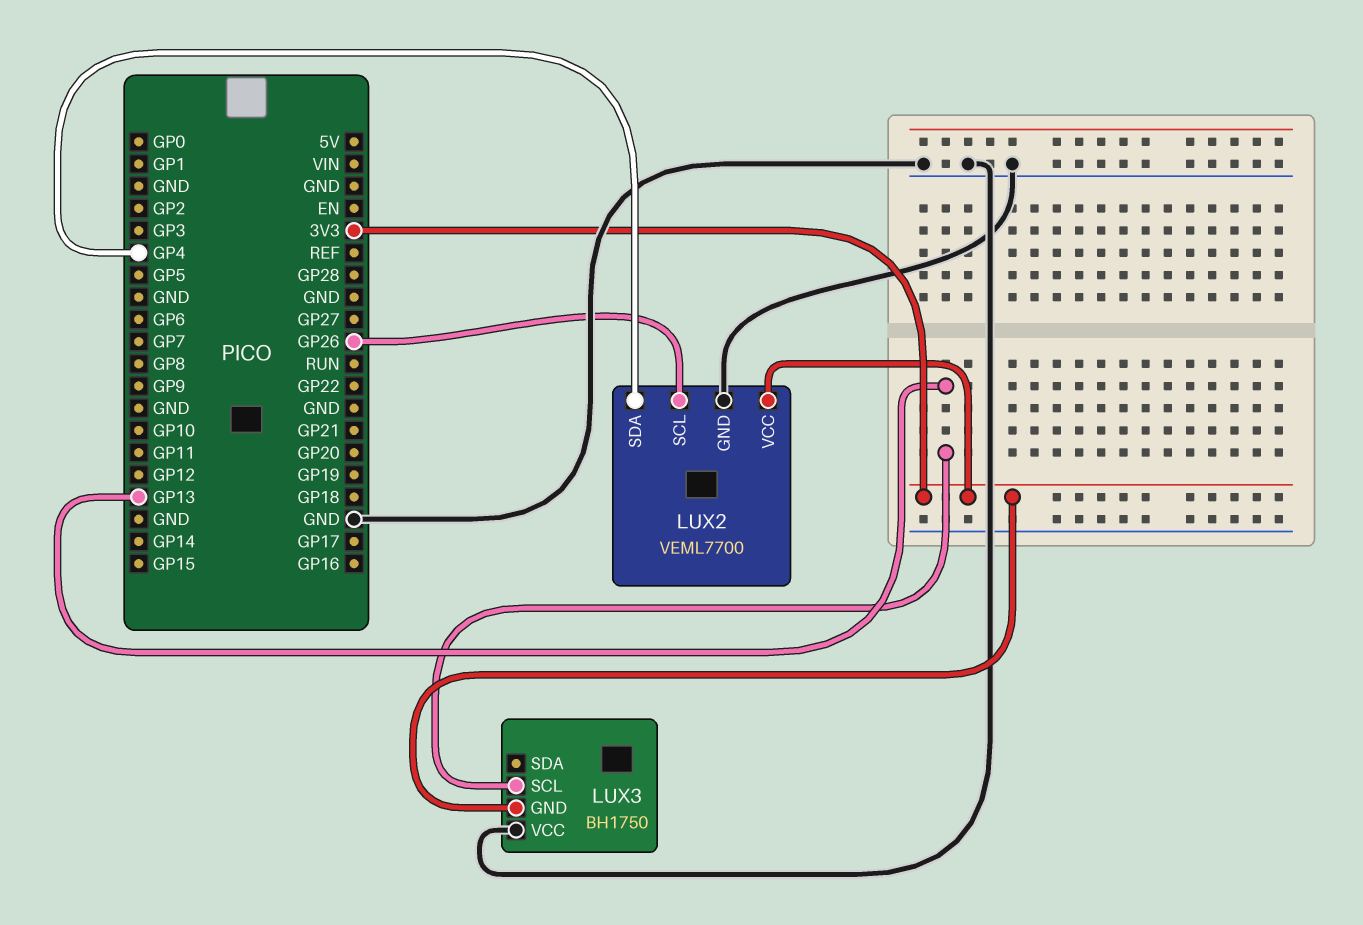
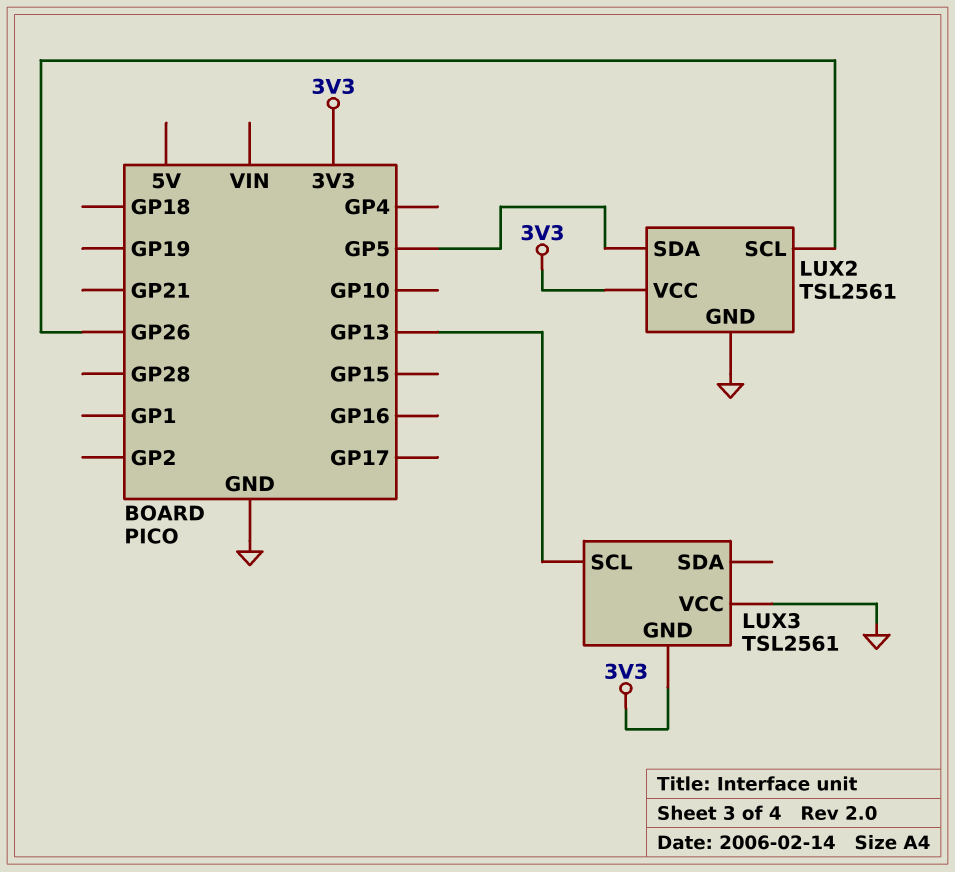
LUX2: VEML7700 -> TSL2561
LUX2 pin SDA: GP4 -> GP5
LUX3: BH1750 -> TSL2561

